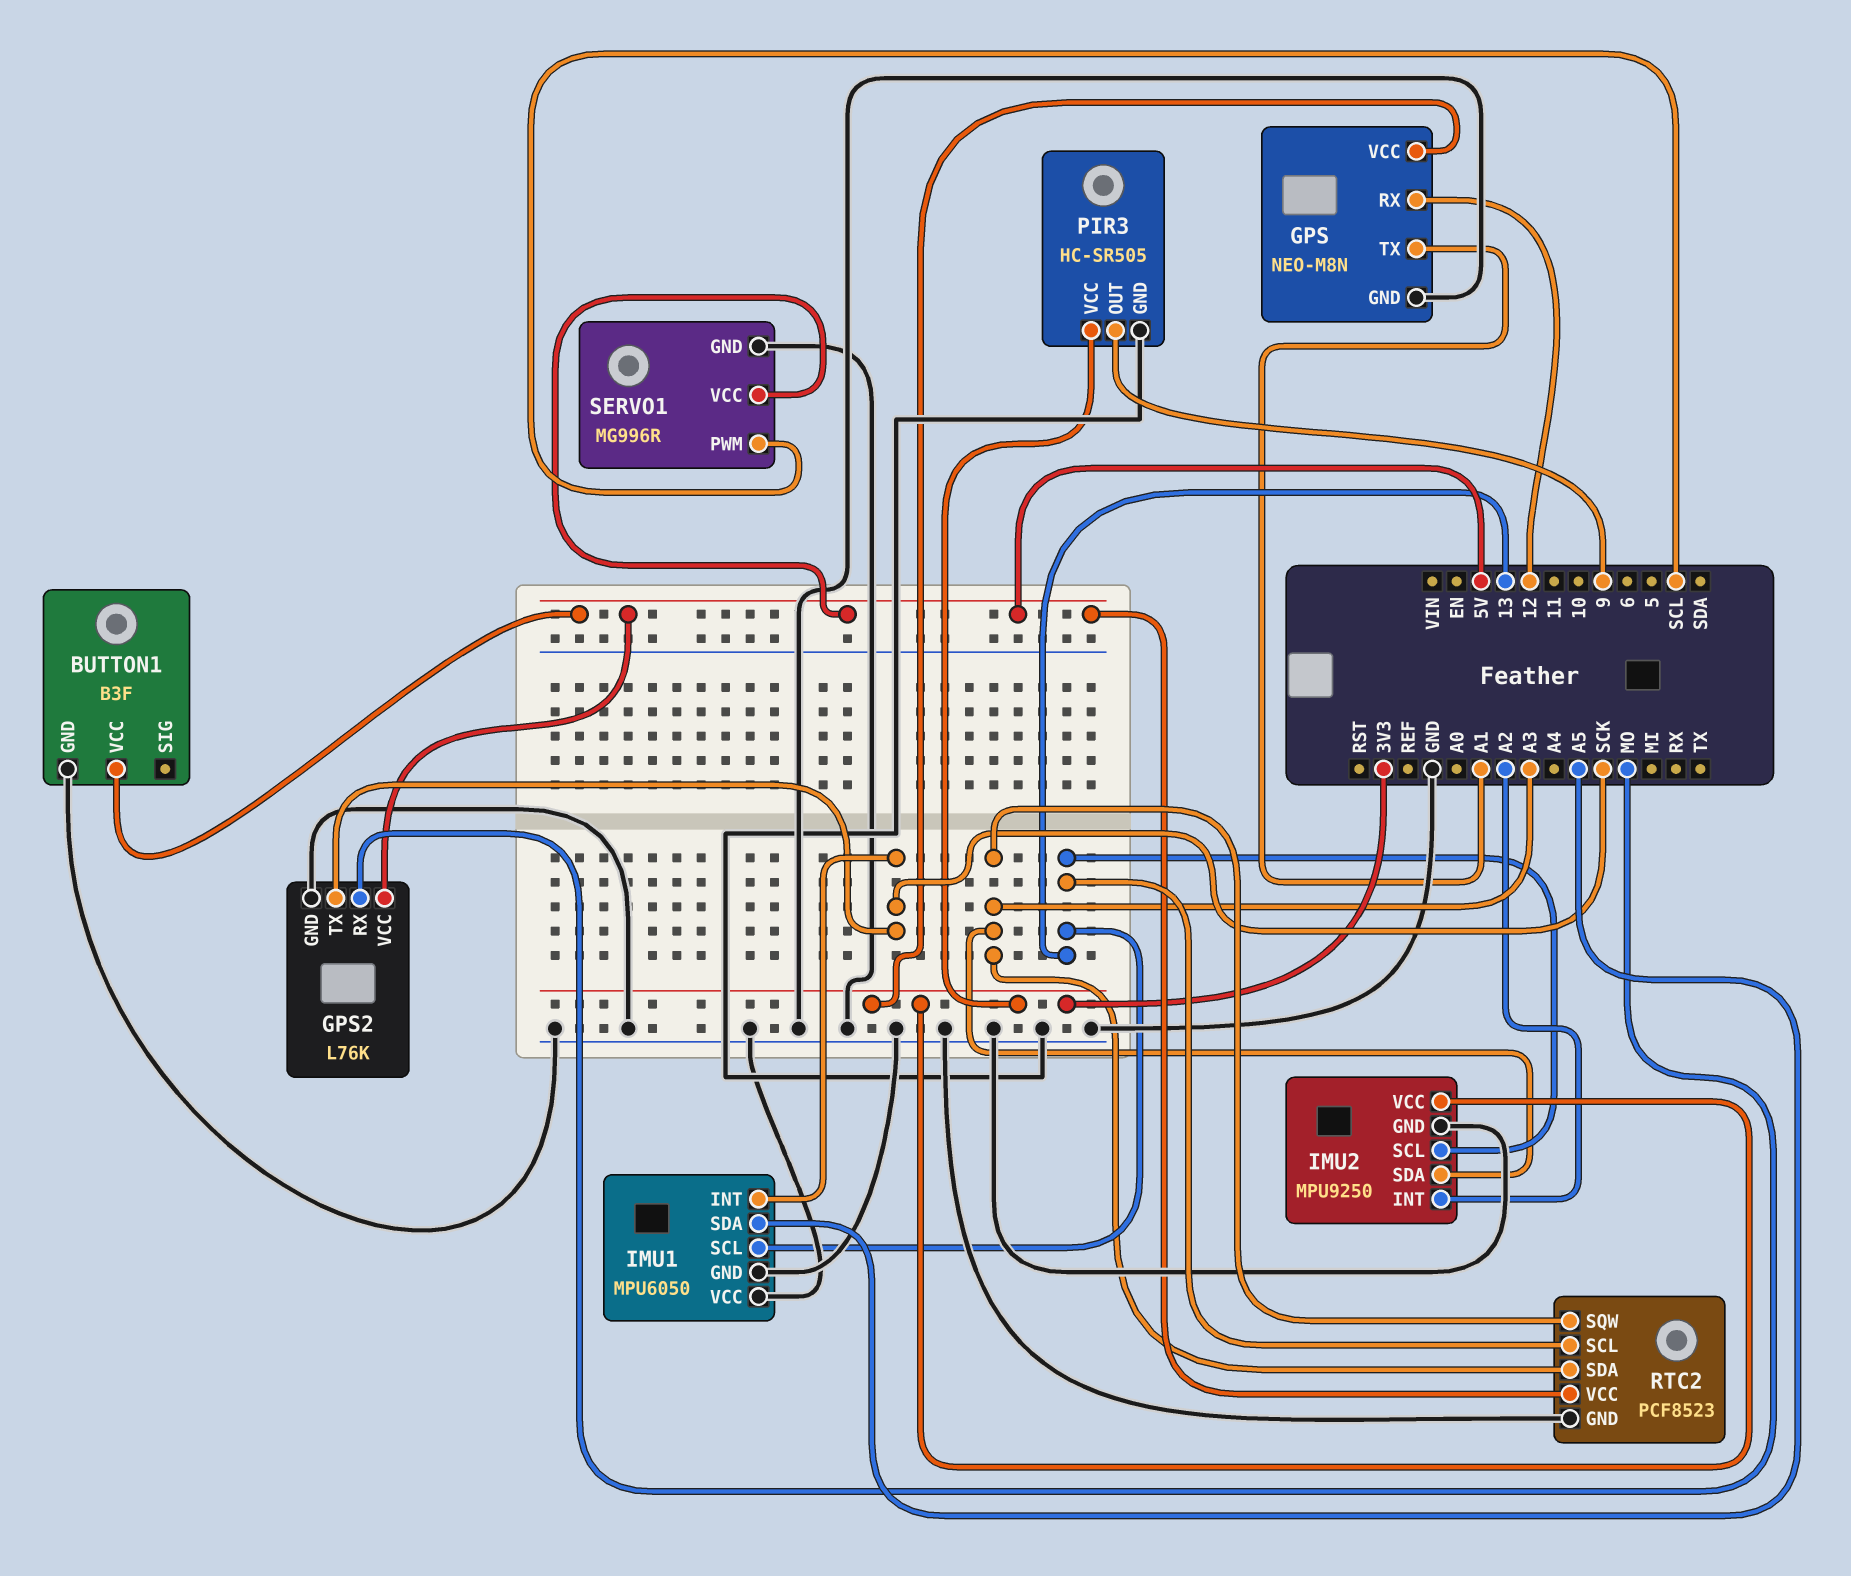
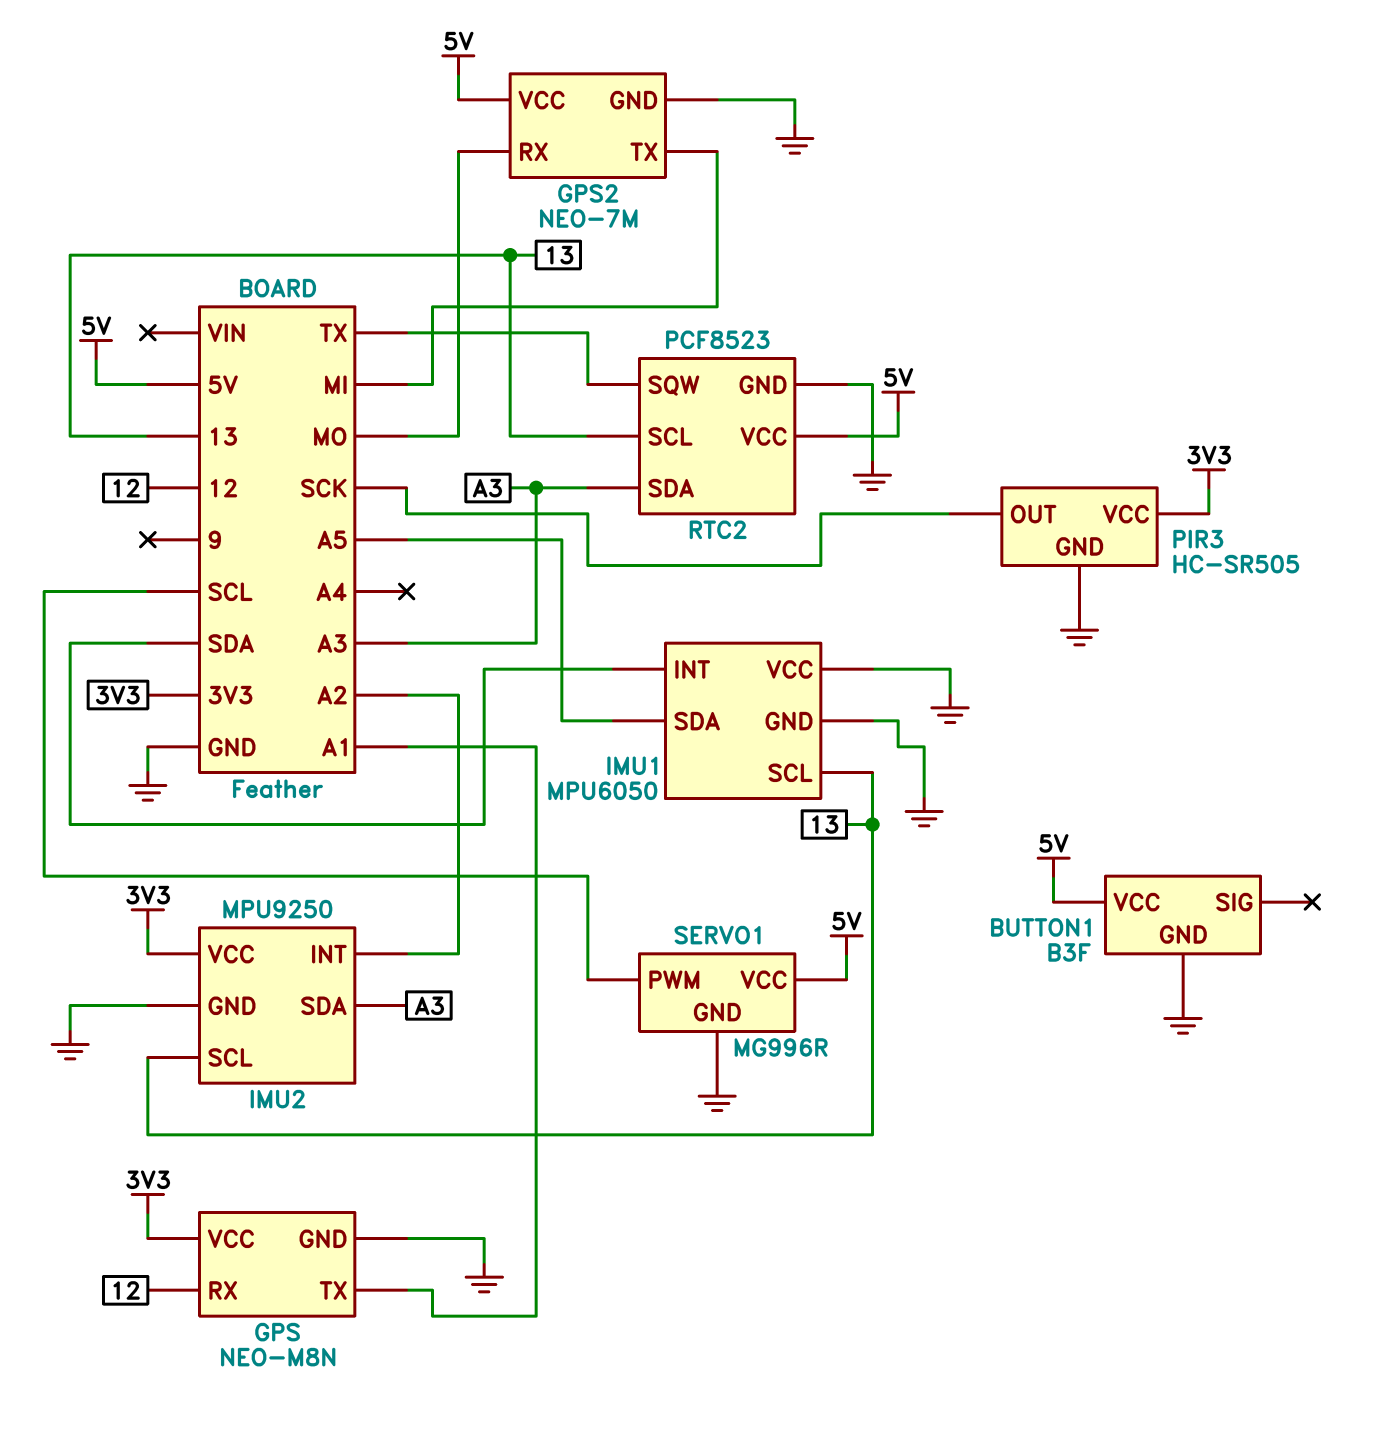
GPS2: L76K -> NEO-7M
GPS2 pin TX: SCK -> MI
IMU1 pin INT: SCK -> SDA
PIR3 pin OUT: 9 -> SCK
RTC2 pin SQW: A3 -> TX

